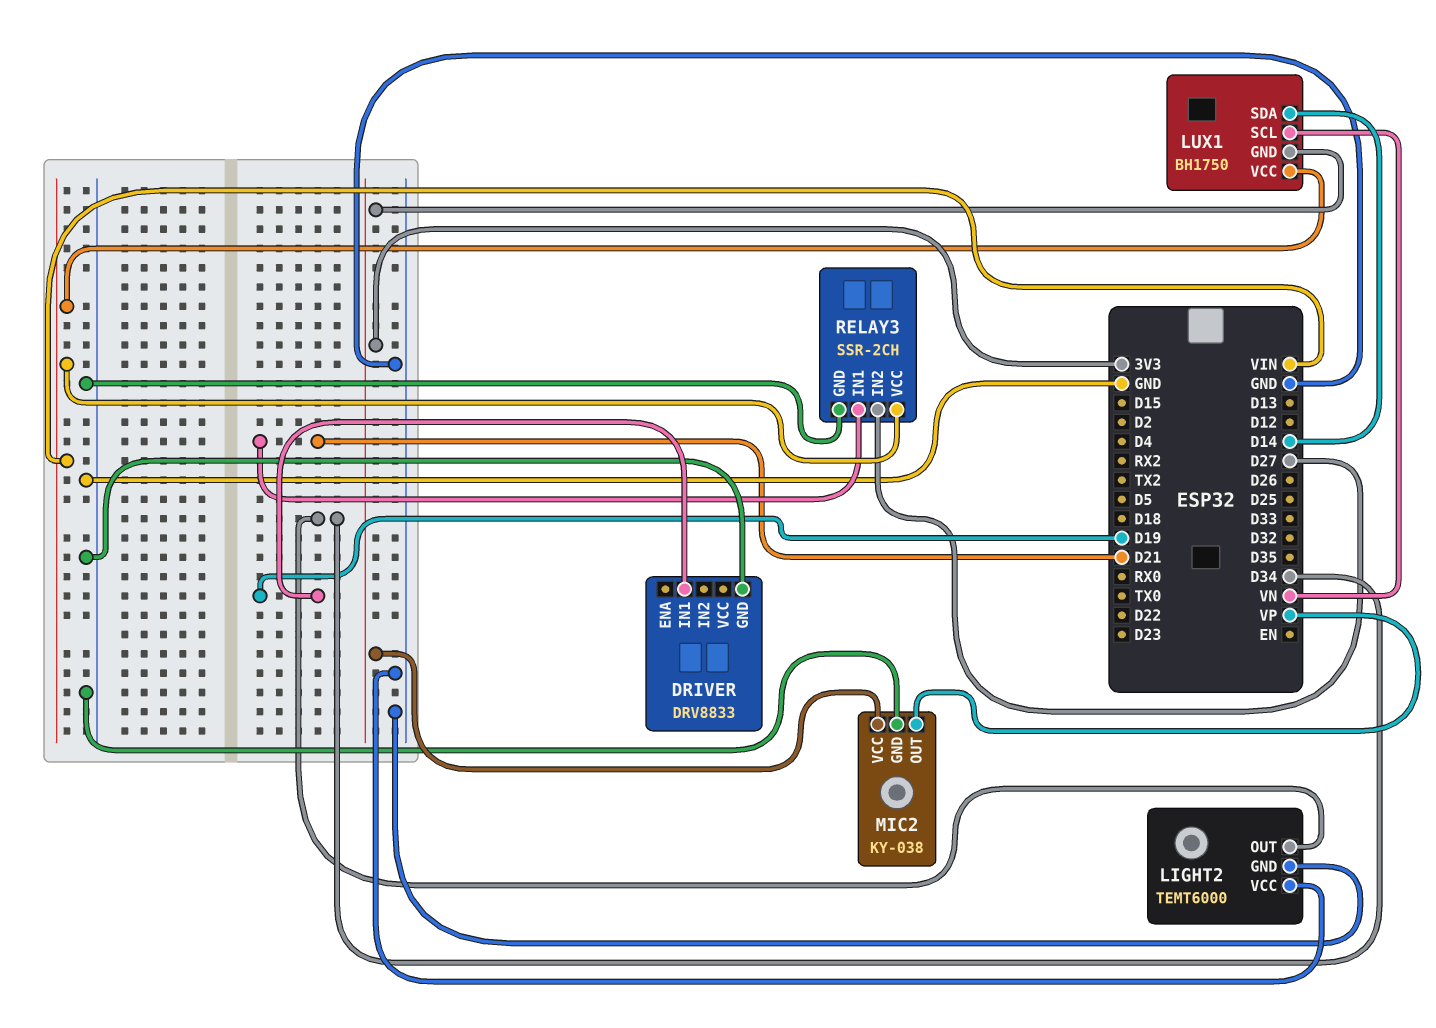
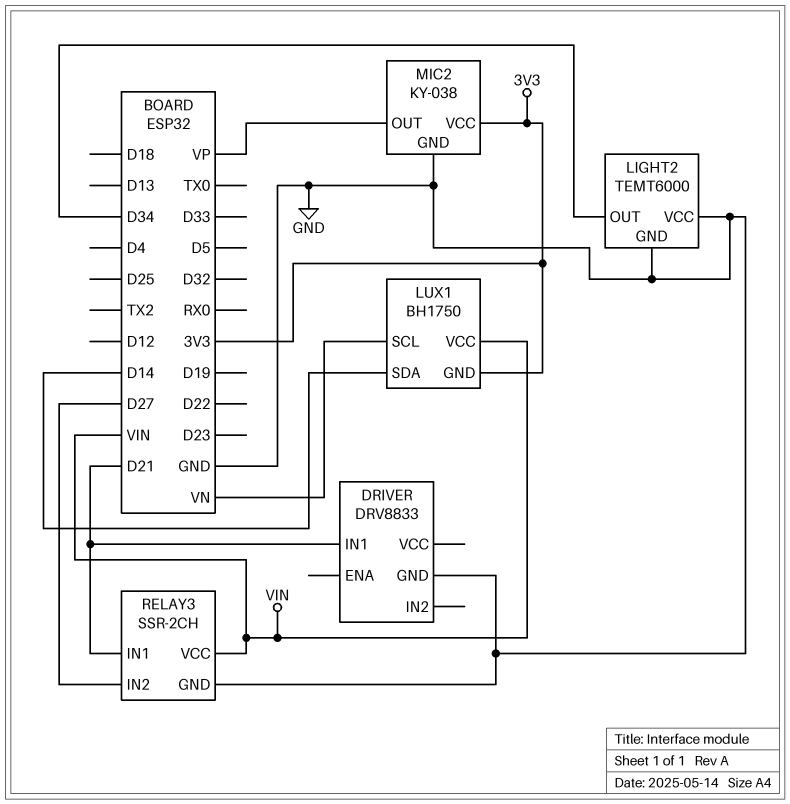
DRIVER pin IN1: D19 -> D21

